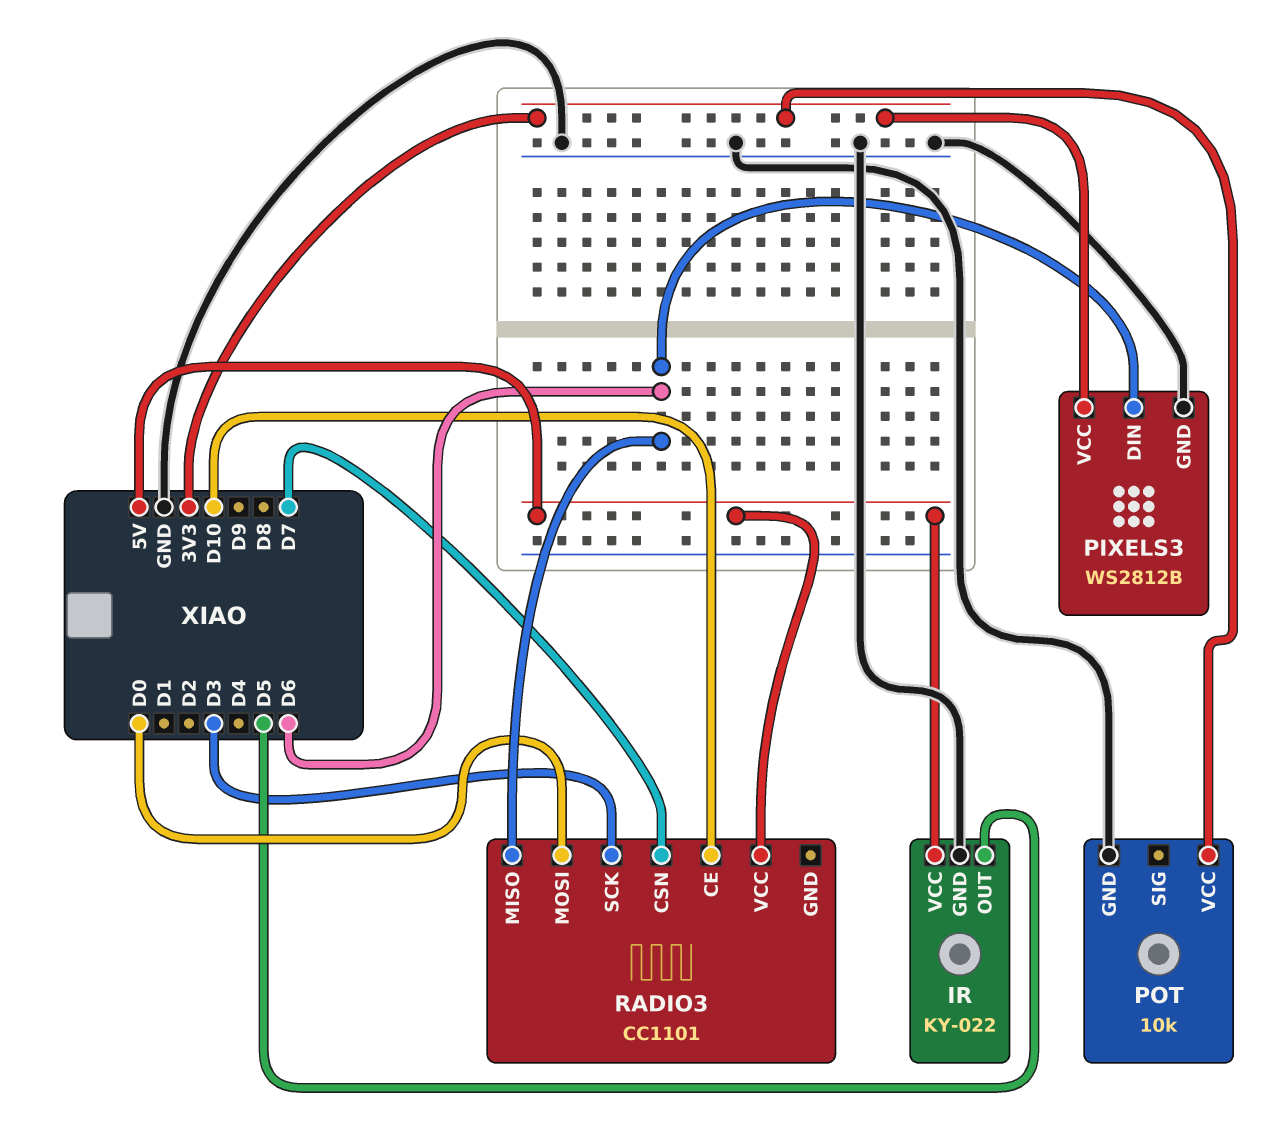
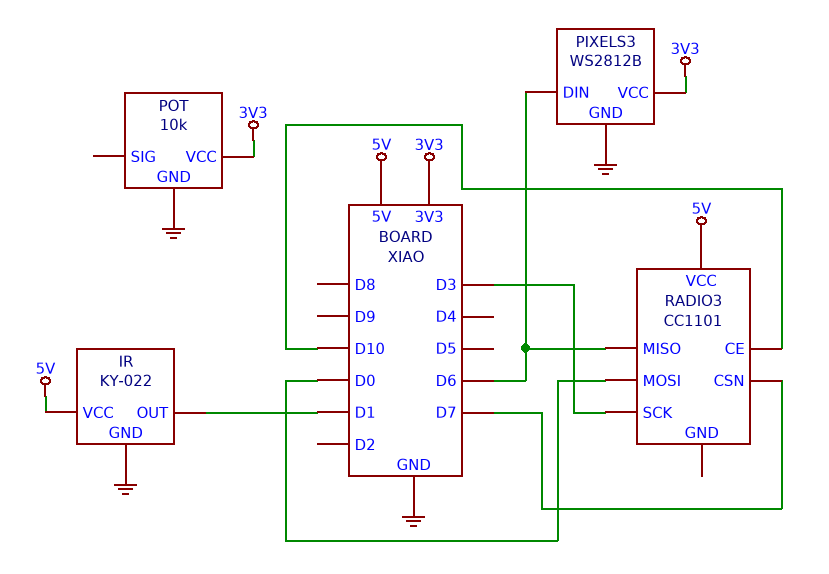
IR pin OUT: D5 -> D1

